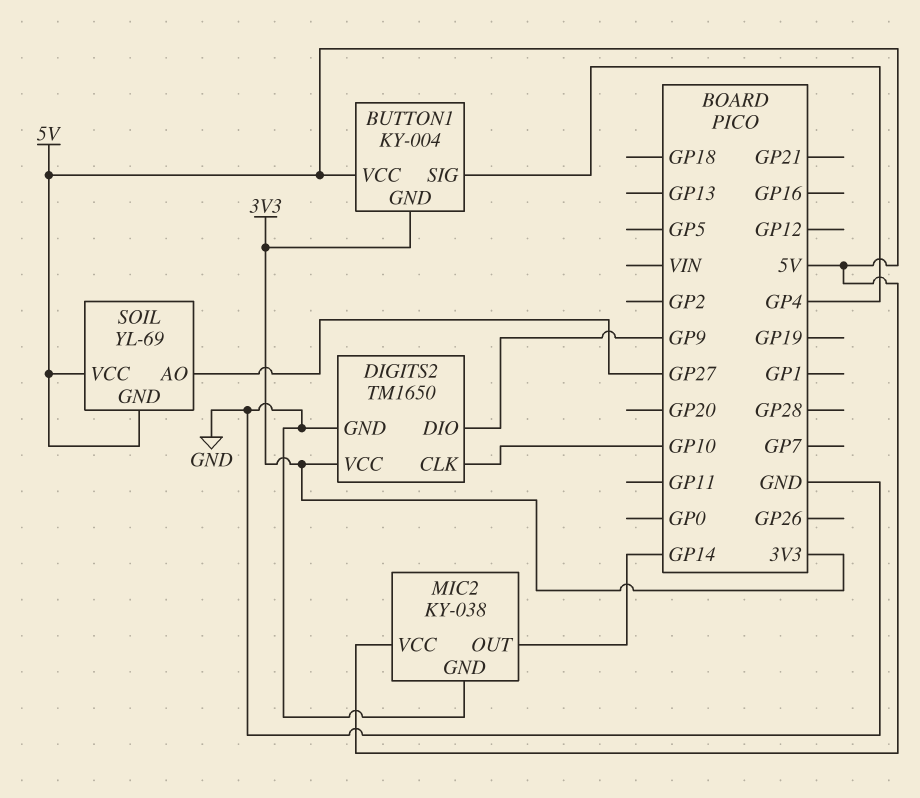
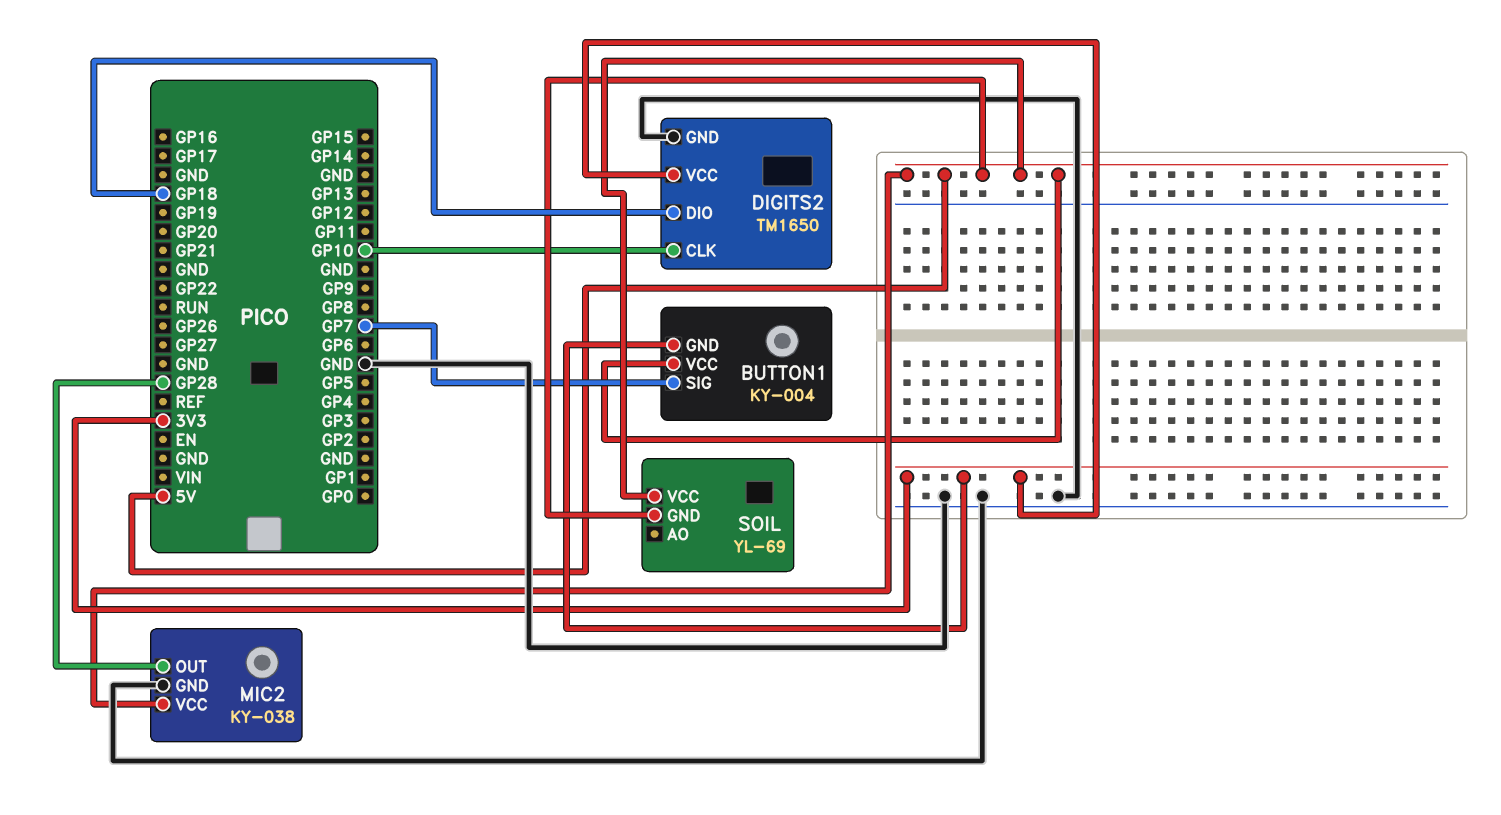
BUTTON1 pin SIG: GP4 -> GP7
DIGITS2 pin DIO: GP9 -> GP18
MIC2 pin OUT: GP14 -> GP28
SOIL pin AO: GP27 -> none

